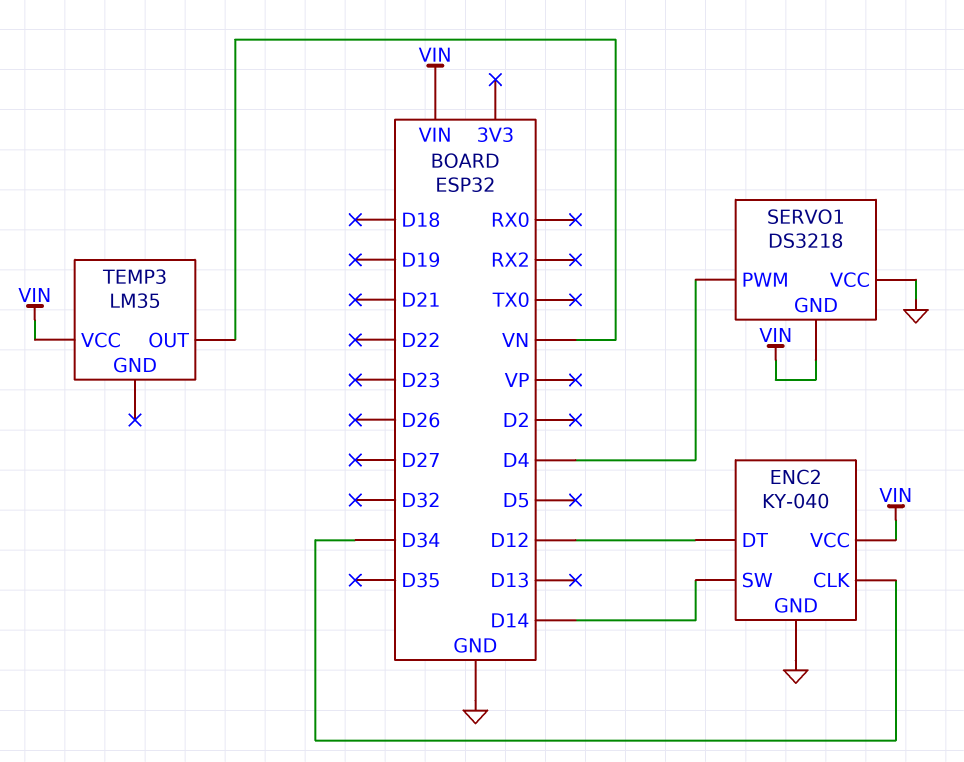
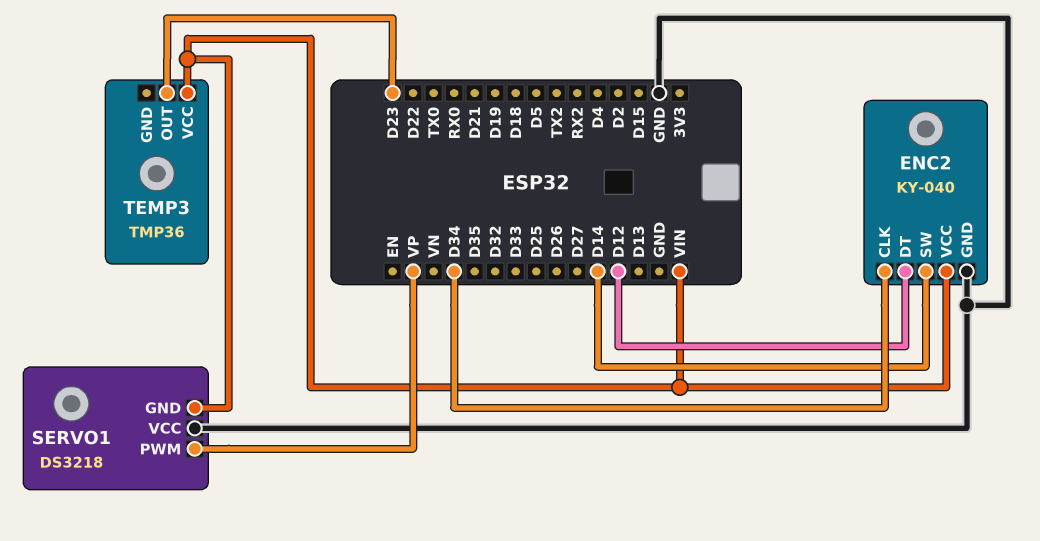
SERVO1 pin PWM: D4 -> VP
TEMP3: LM35 -> TMP36
TEMP3 pin OUT: VN -> D23

